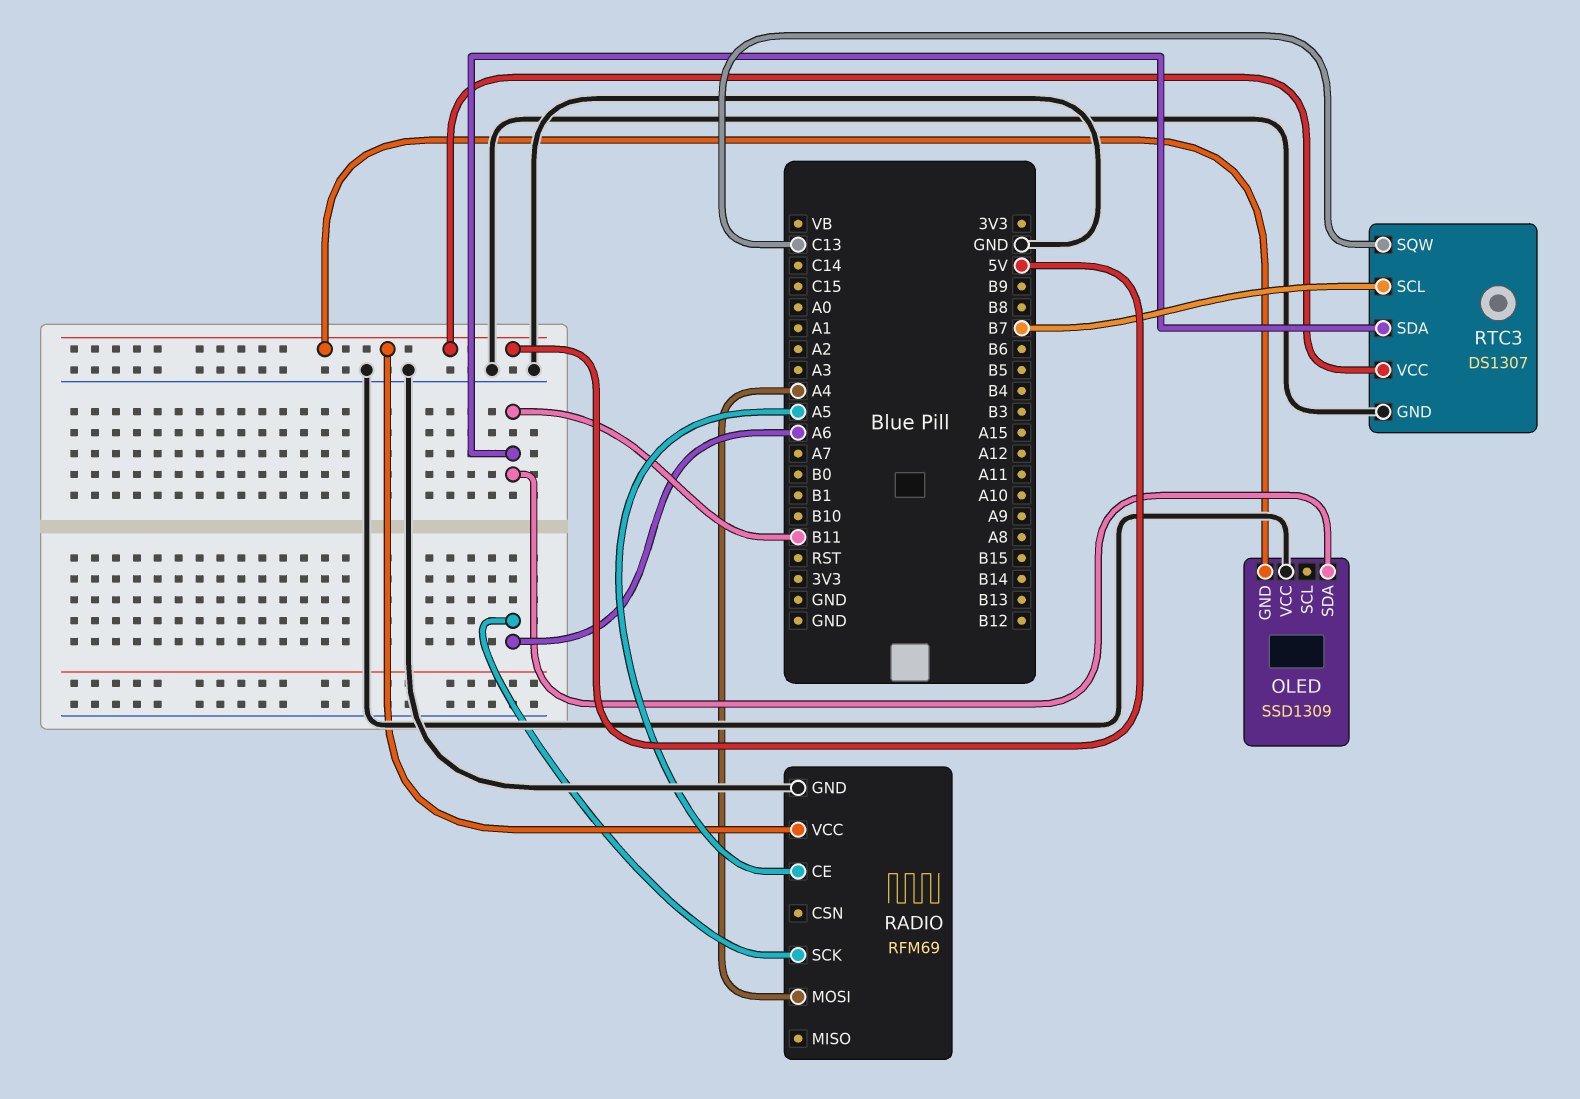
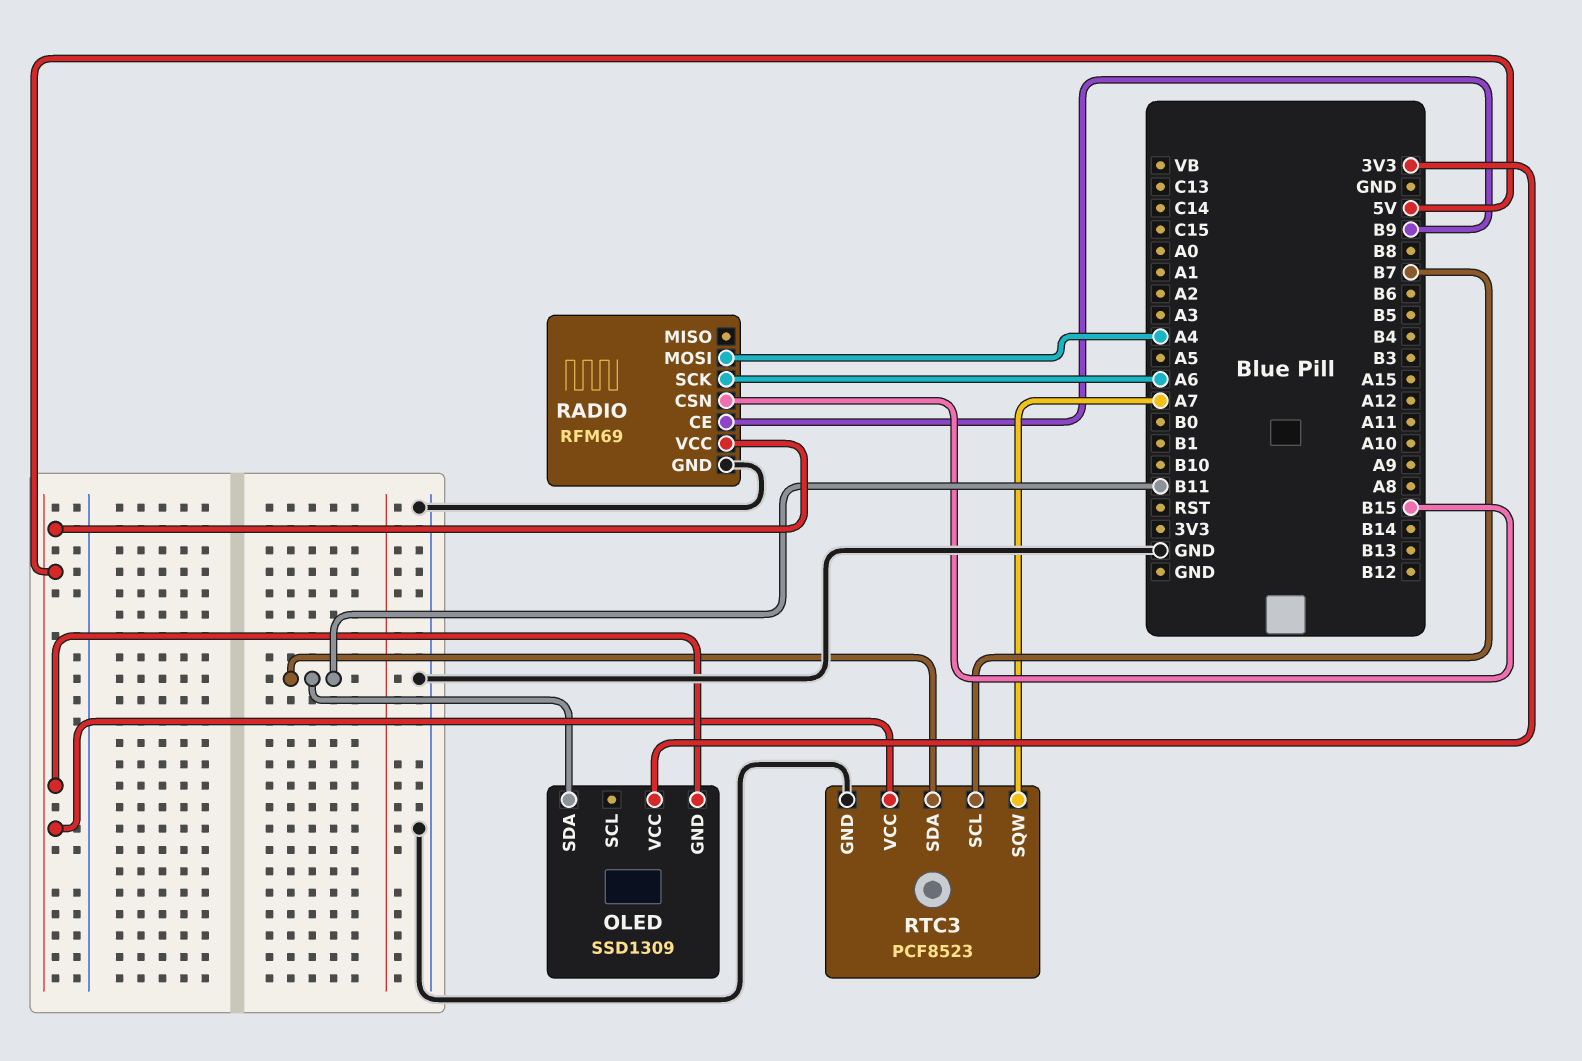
OLED pin VCC: GND -> 3V3
RADIO pin CE: A5 -> B9
RADIO pin CSN: none -> B15
RTC3: DS1307 -> PCF8523
RTC3 pin SQW: C13 -> A7

